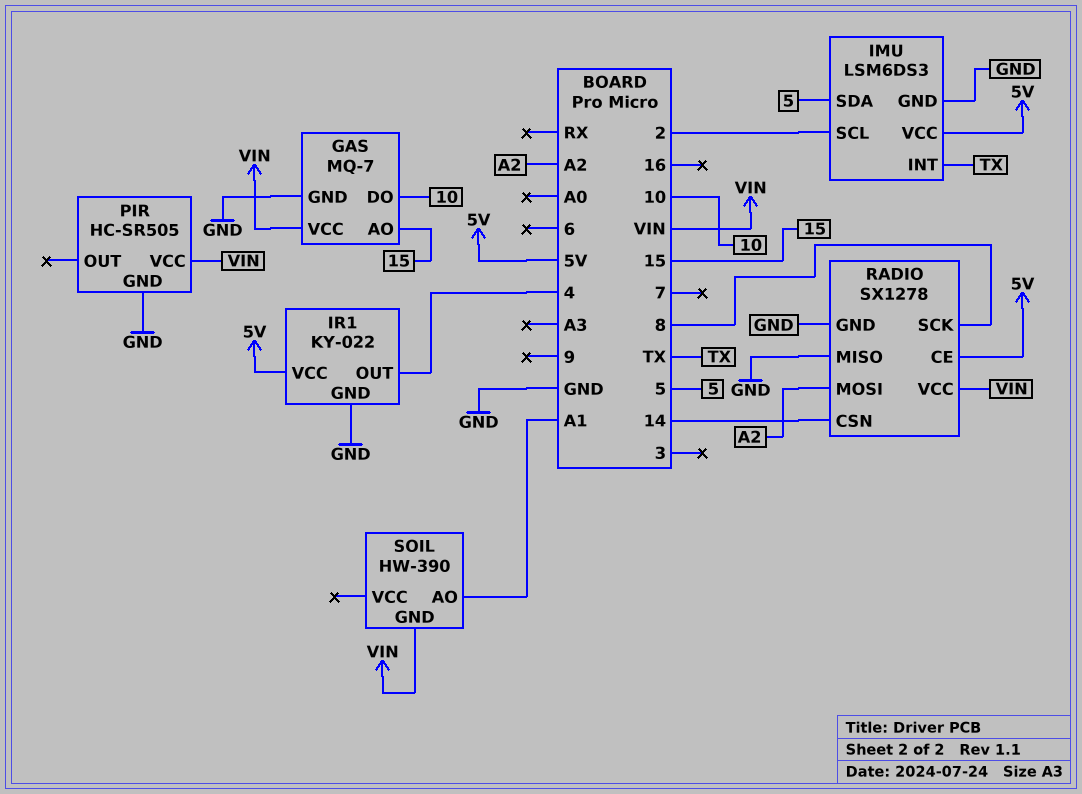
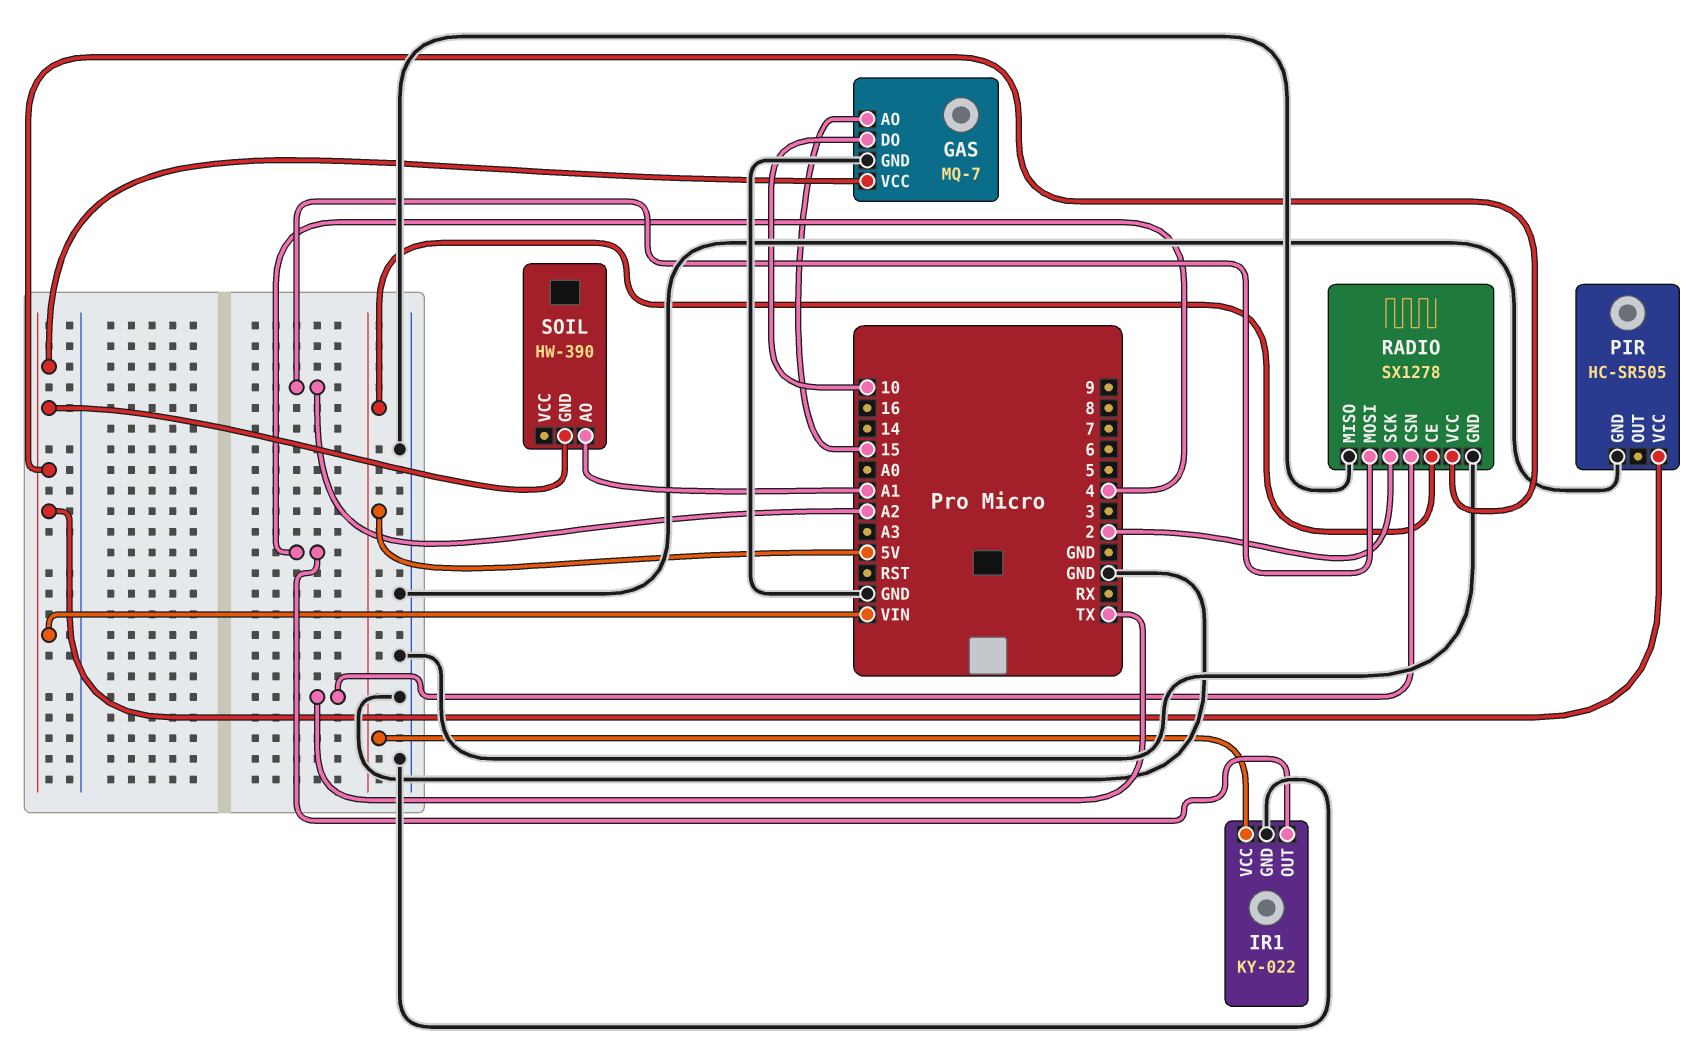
IMU: LSM6DS3 -> none
IMU pin GND: GND -> none
IMU pin INT: TX -> none
IMU pin SCL: 2 -> none
IMU pin SDA: 5 -> none
IMU pin VCC: 5V -> none
RADIO pin CSN: 14 -> TX
RADIO pin SCK: 8 -> 2

